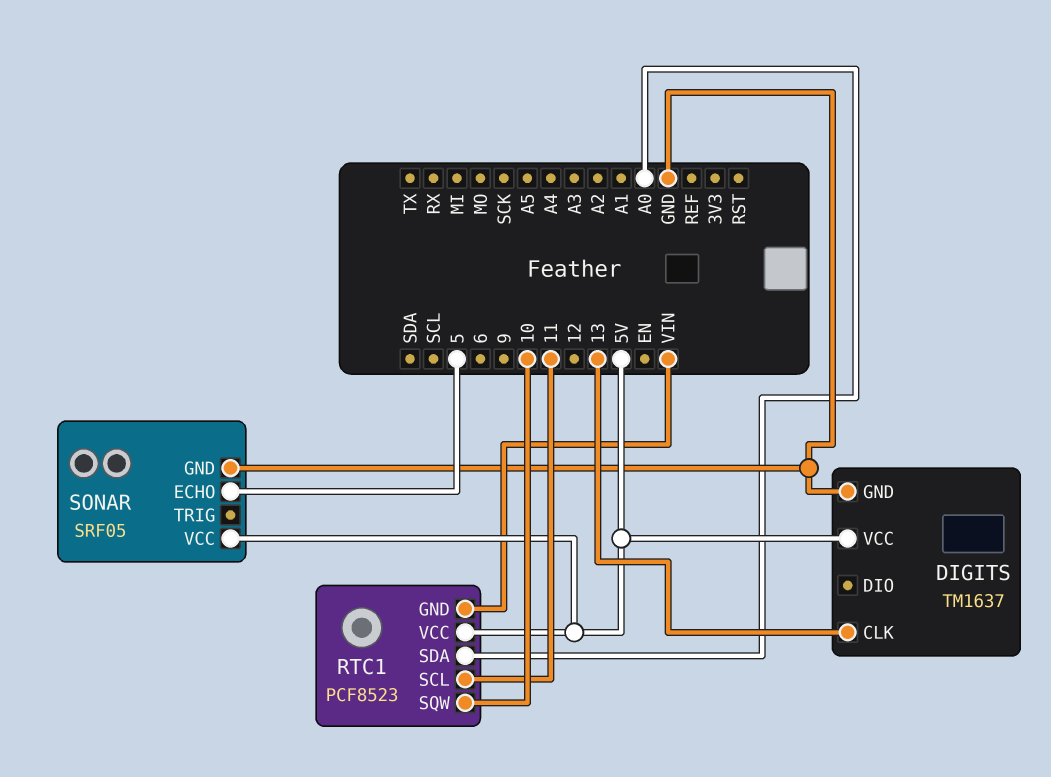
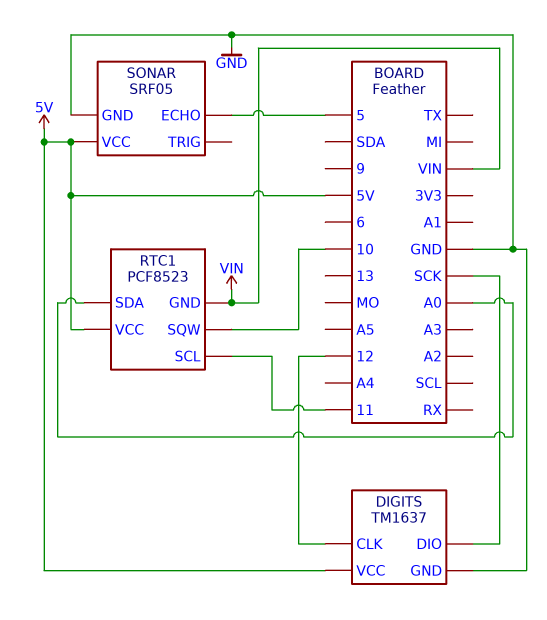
DIGITS pin CLK: 13 -> 12
DIGITS pin DIO: none -> SCK

